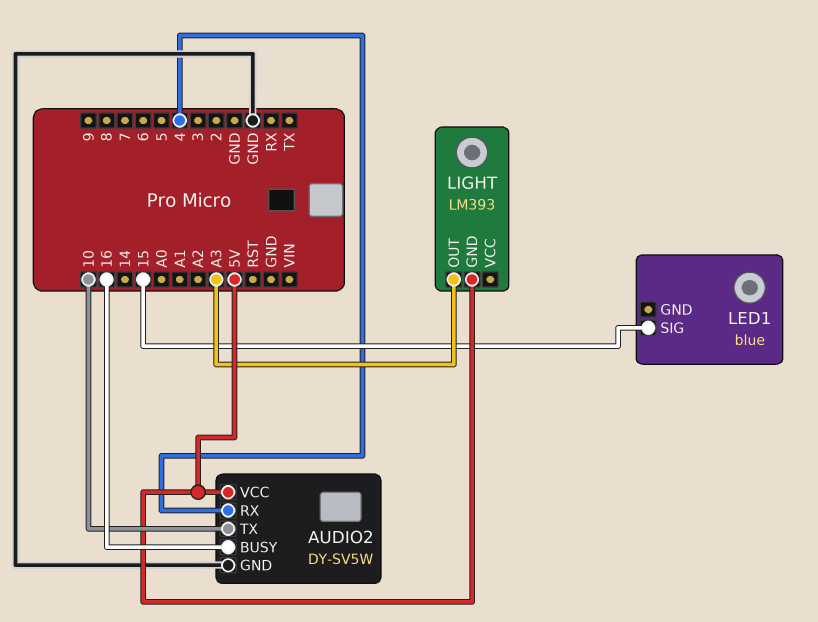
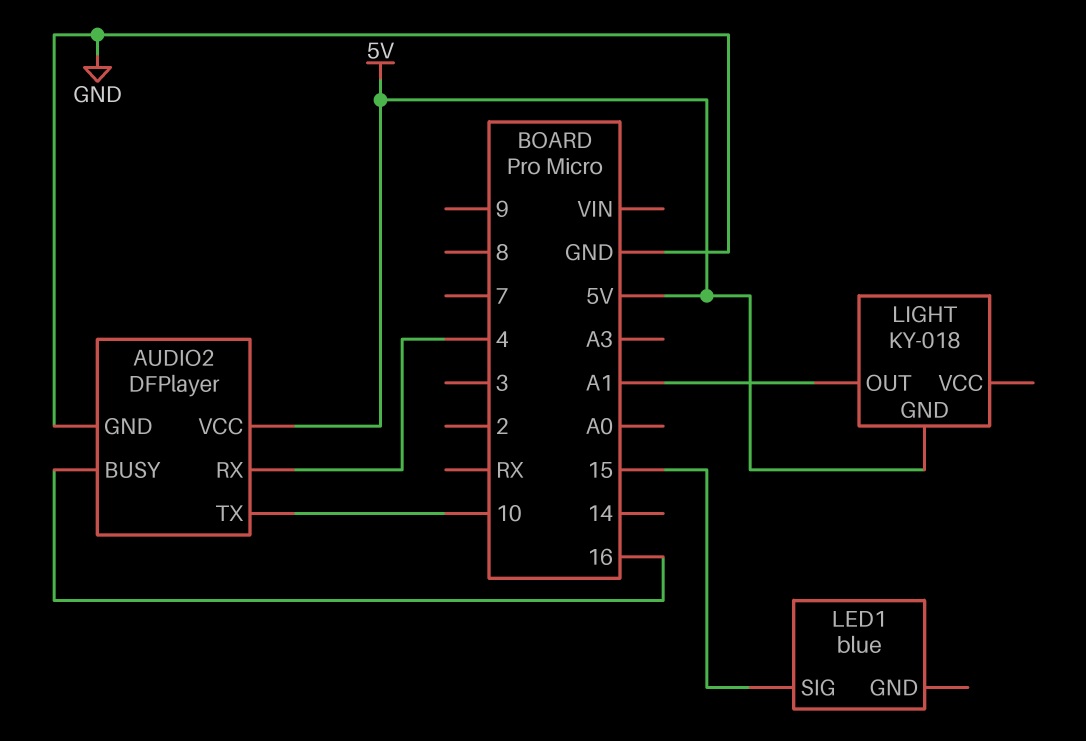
AUDIO2: DY-SV5W -> DFPlayer
LIGHT: LM393 -> KY-018
LIGHT pin OUT: A3 -> A1

